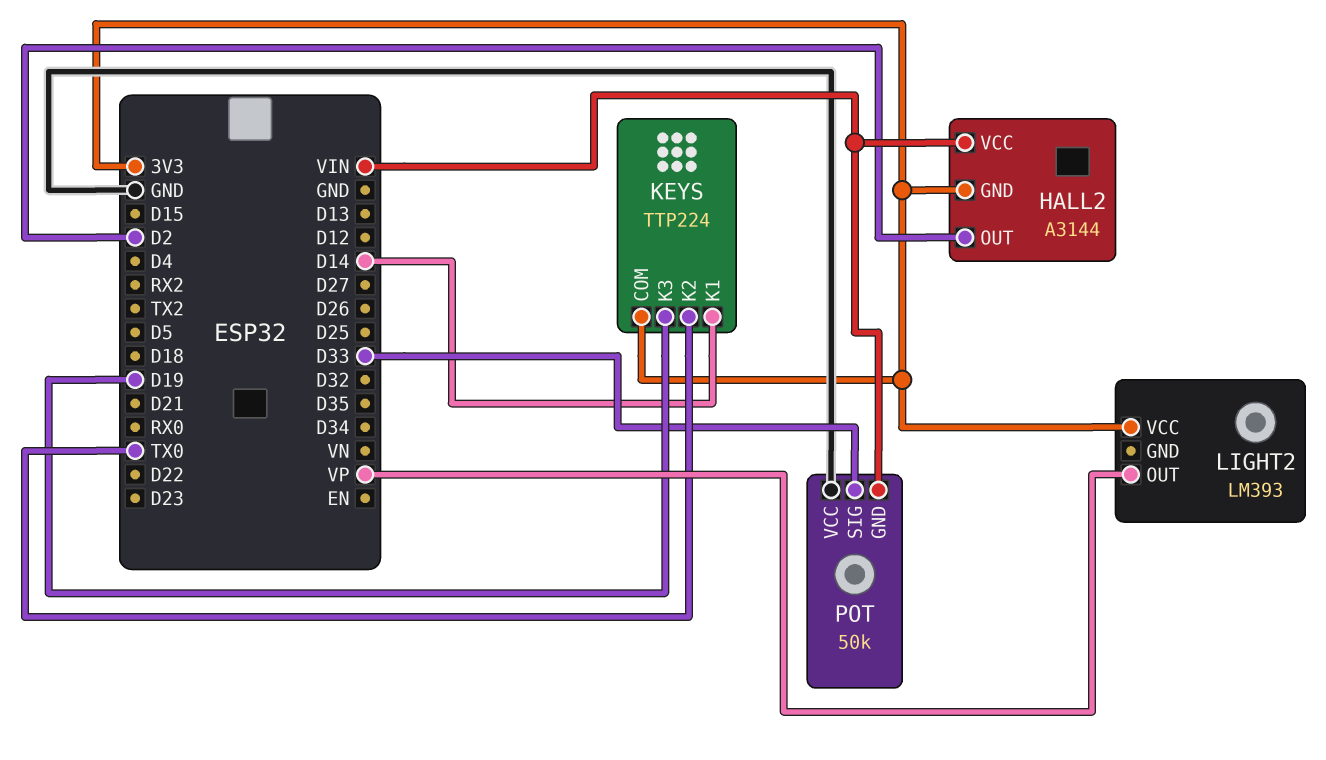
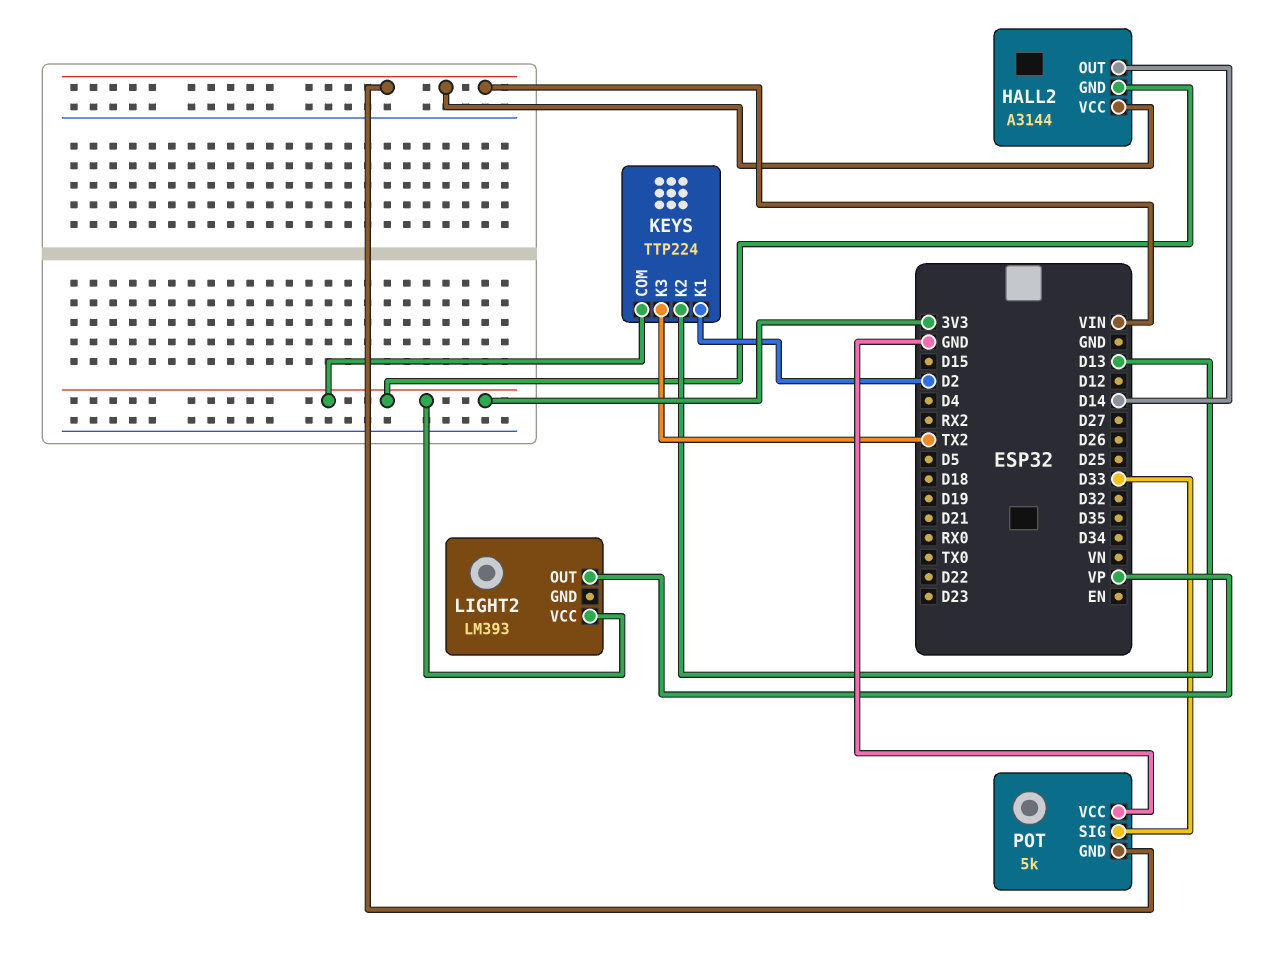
HALL2 pin OUT: D2 -> D14
KEYS pin K1: D14 -> D2
KEYS pin K2: TX0 -> D13
KEYS pin K3: D19 -> TX2
POT: 50k -> 5k

